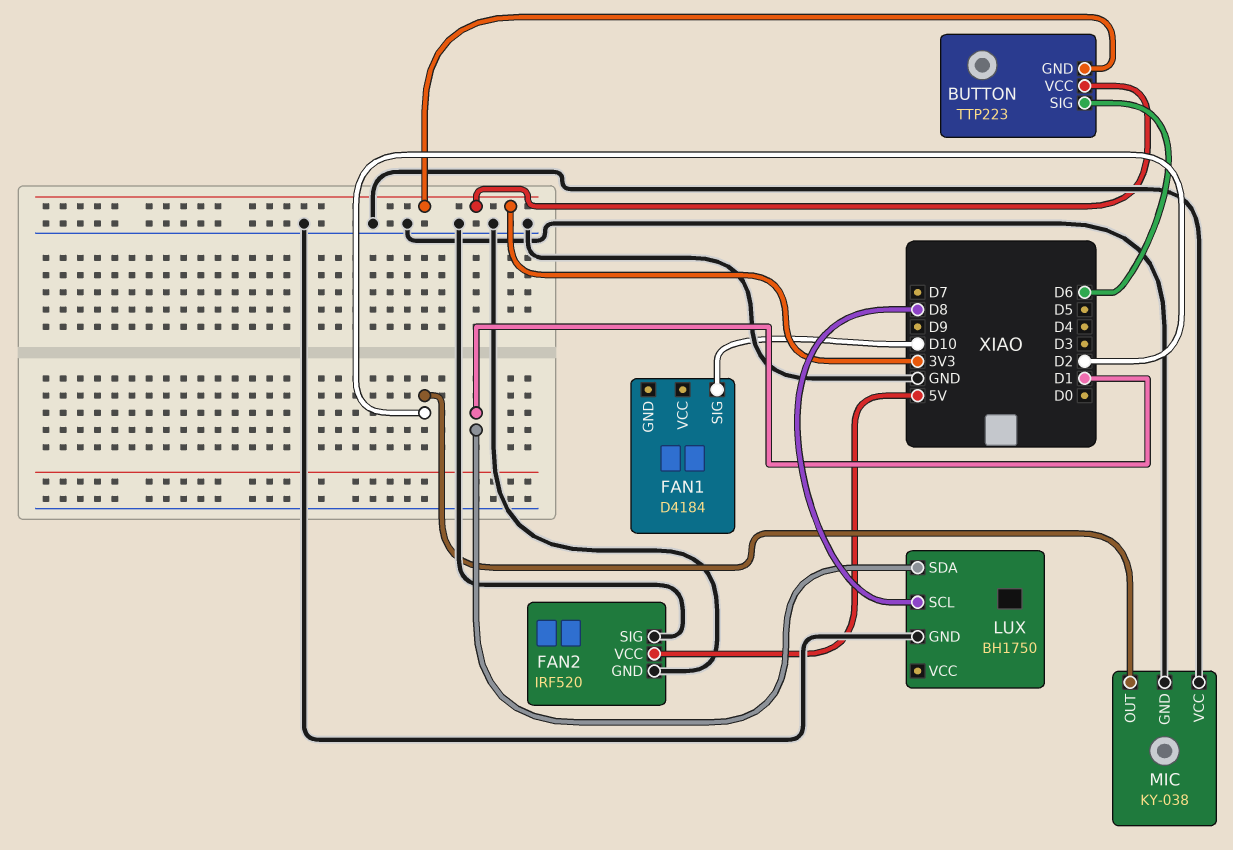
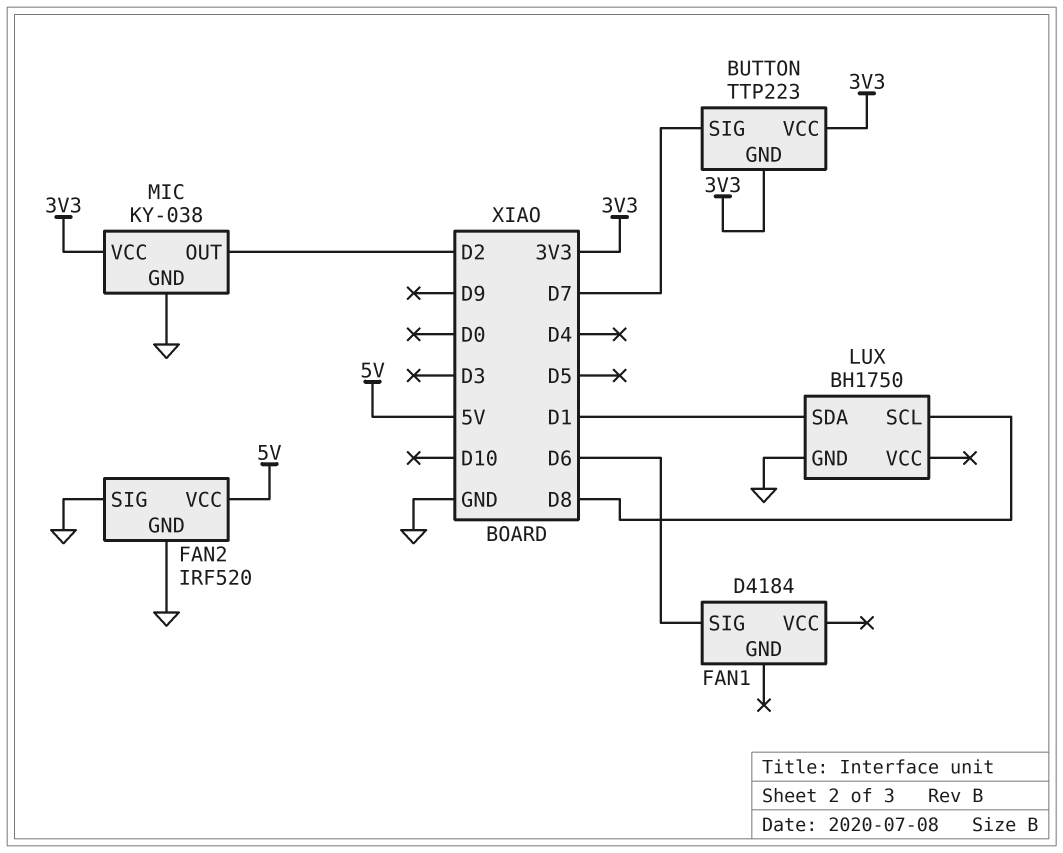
BUTTON pin SIG: D6 -> D7
FAN1 pin SIG: D10 -> D6
MIC pin VCC: GND -> 3V3

